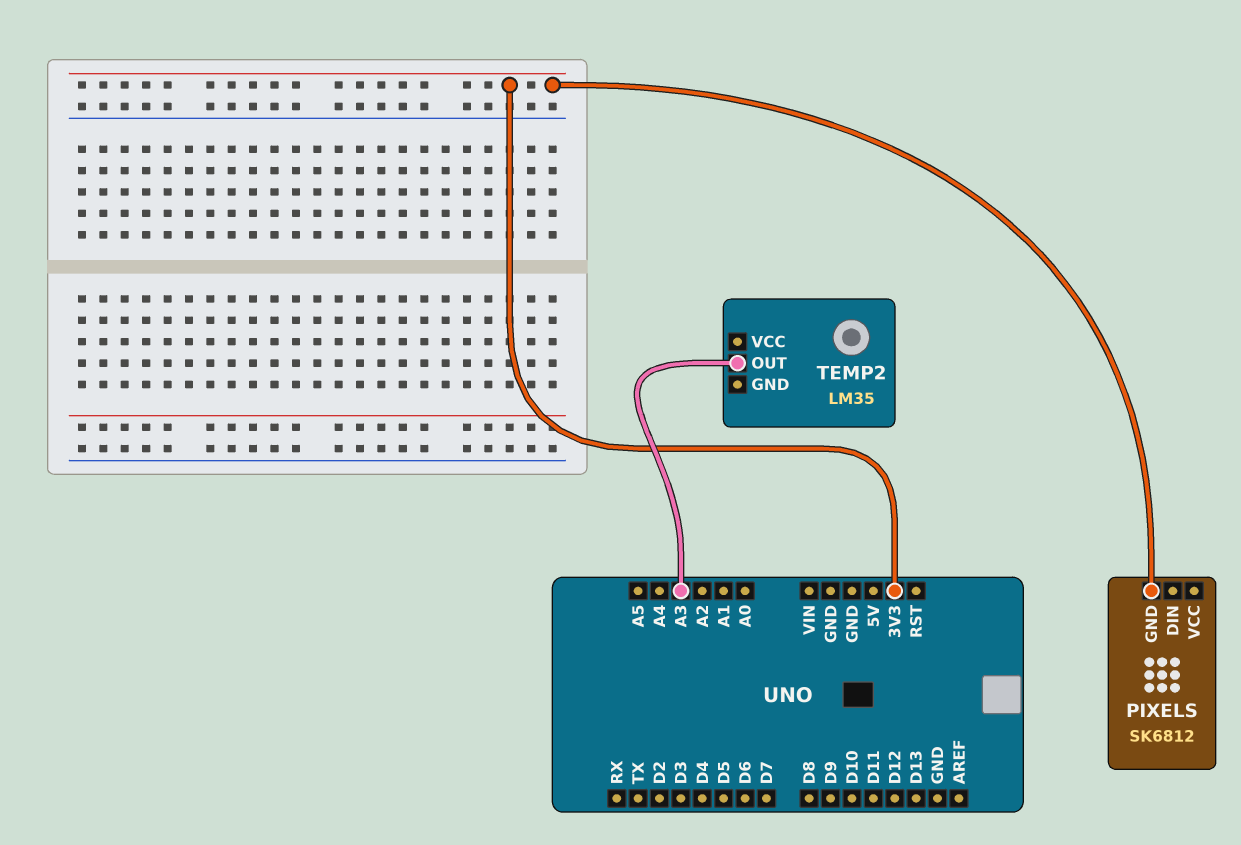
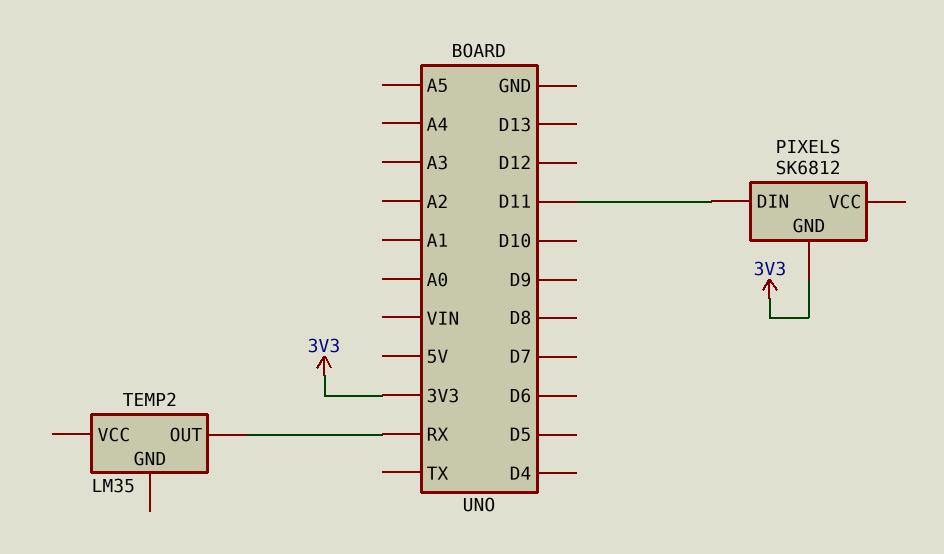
PIXELS pin DIN: none -> D11
TEMP2 pin OUT: A3 -> RX

